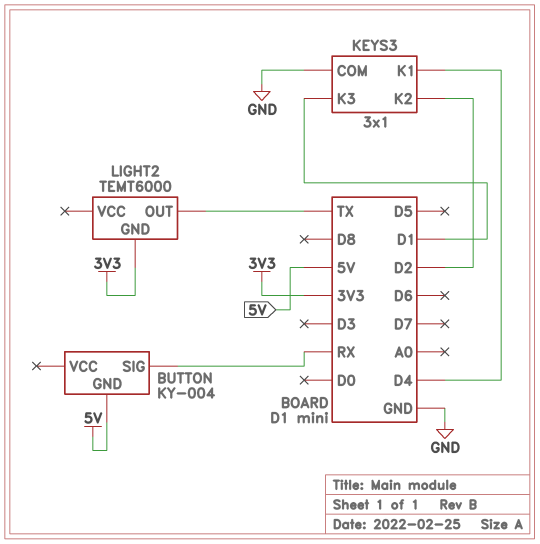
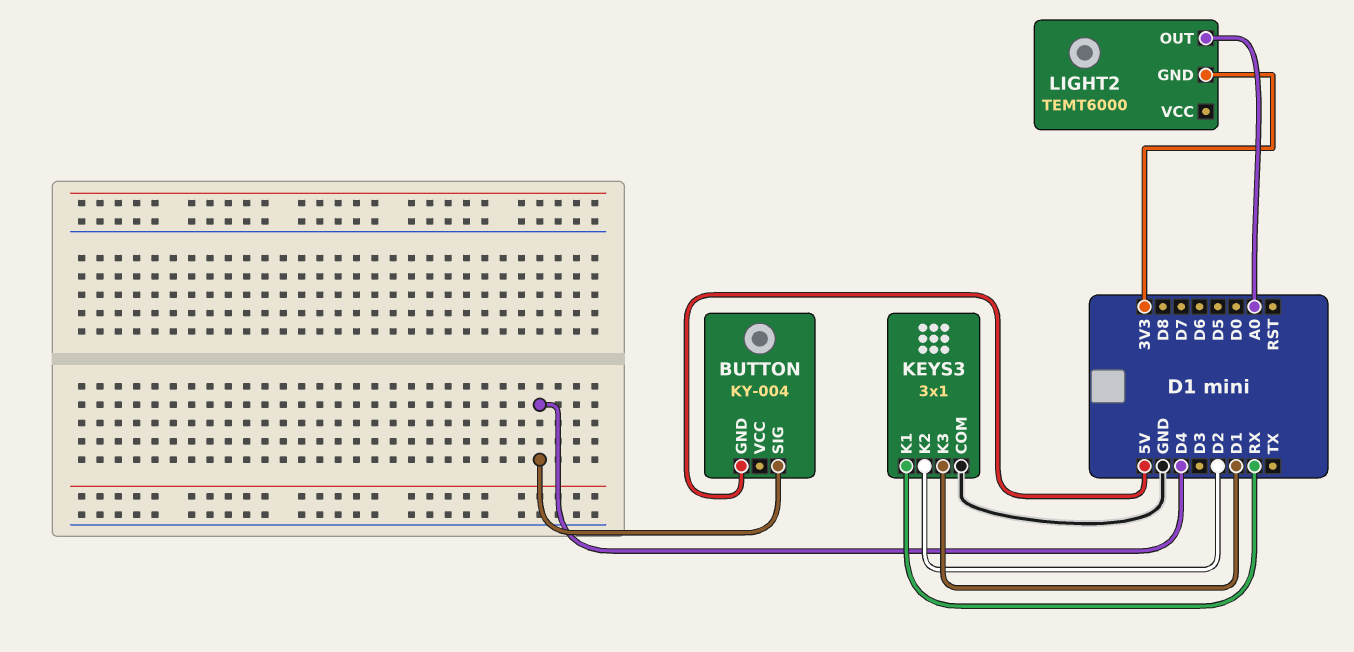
BUTTON pin SIG: RX -> D4
KEYS3 pin K1: D4 -> RX
LIGHT2 pin OUT: TX -> A0

